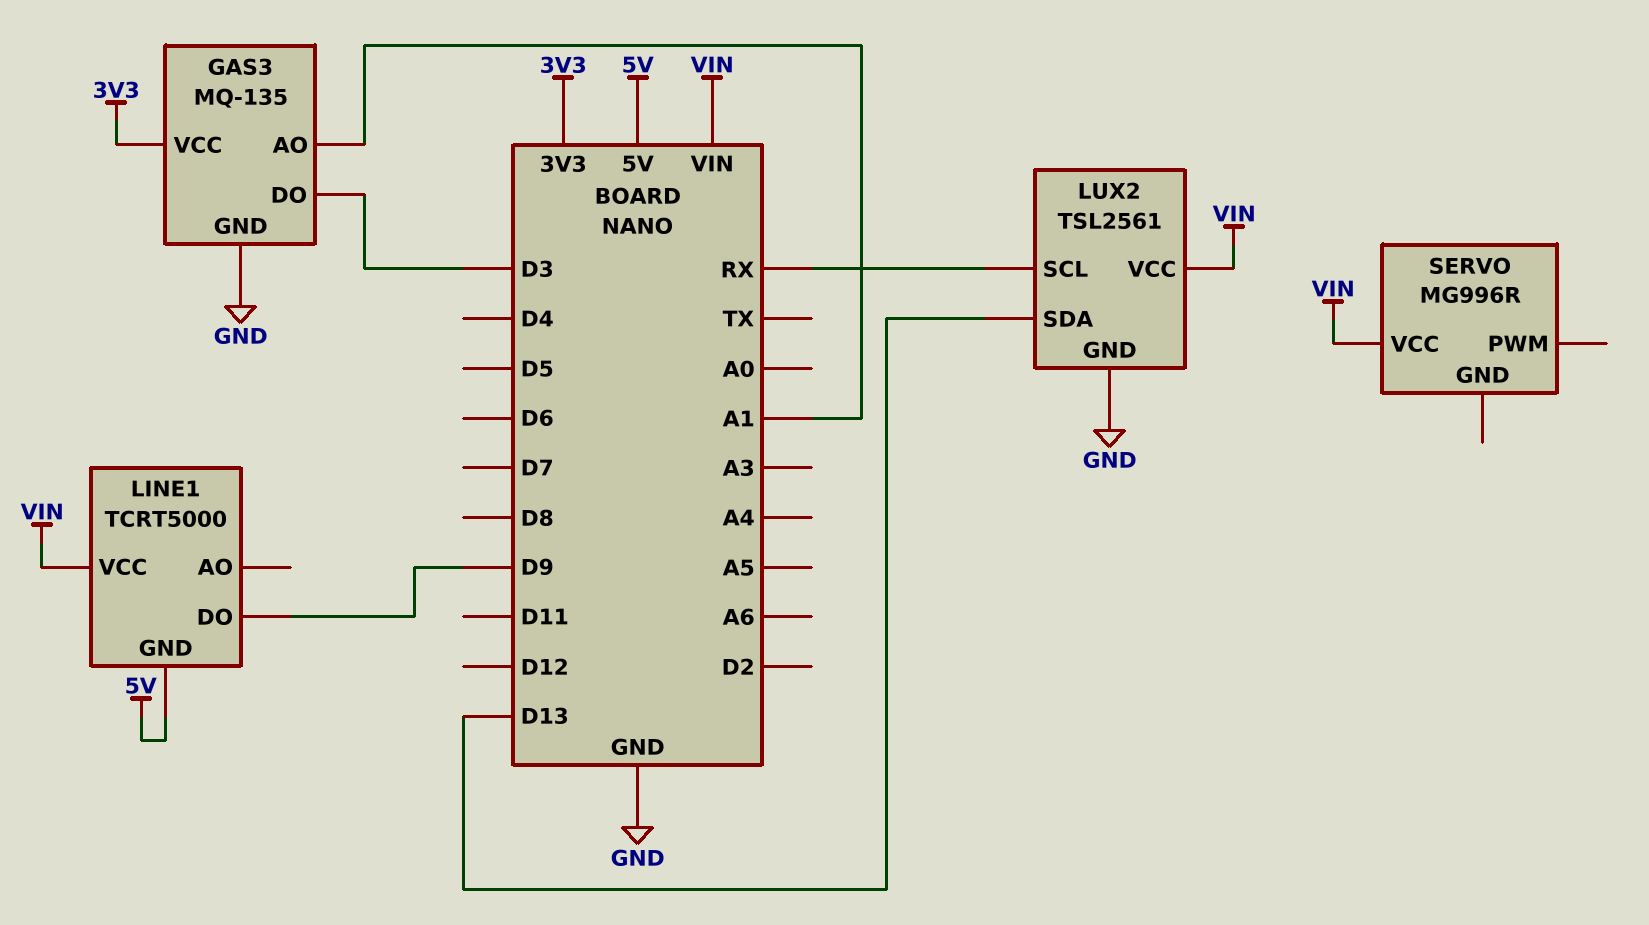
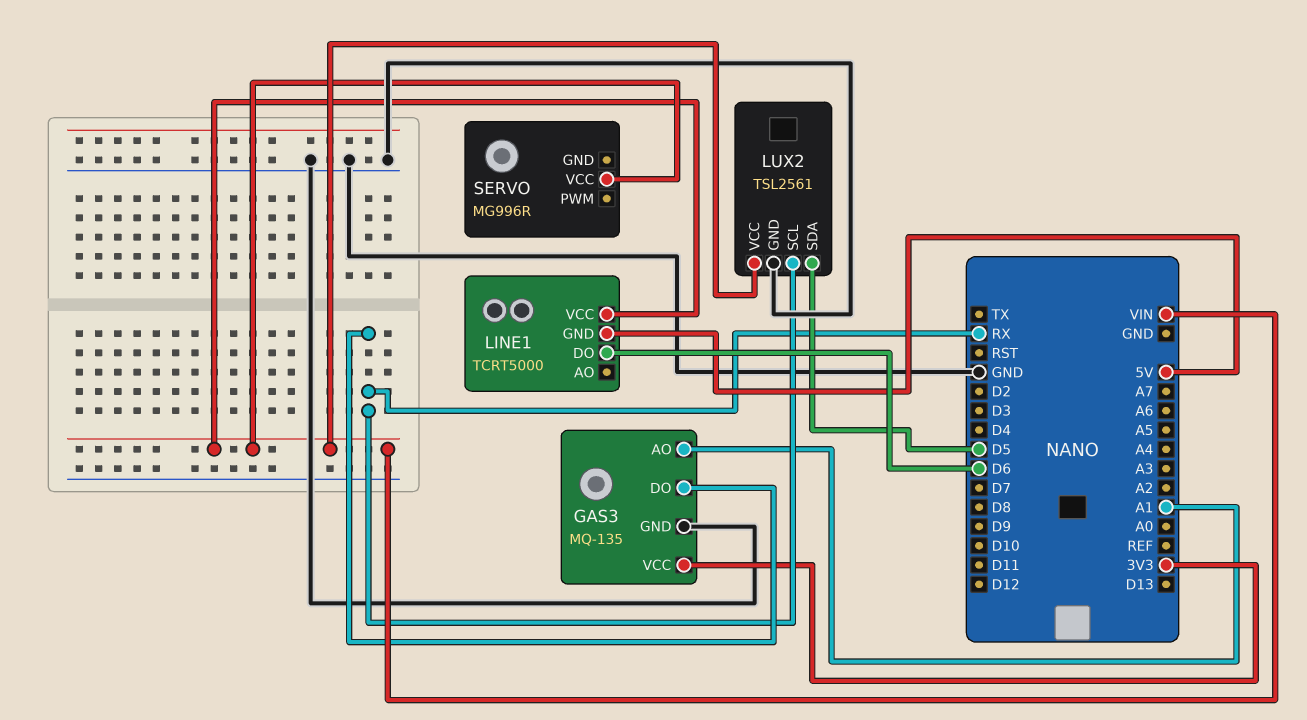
GAS3 pin DO: D3 -> RX
LINE1 pin DO: D9 -> D6
LUX2 pin SDA: D13 -> D5

